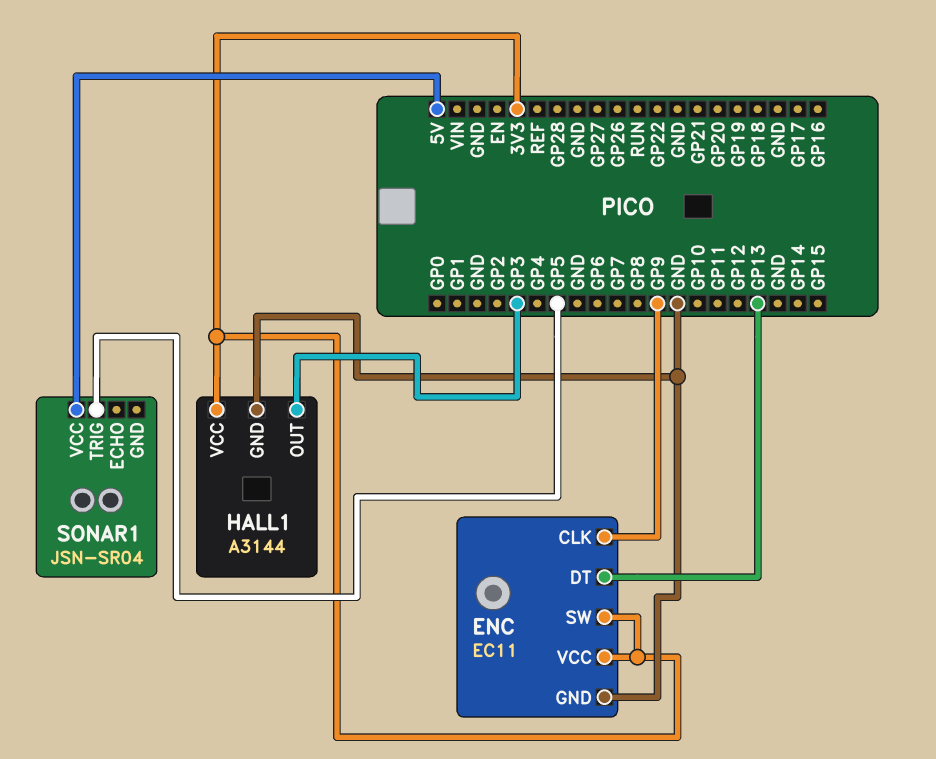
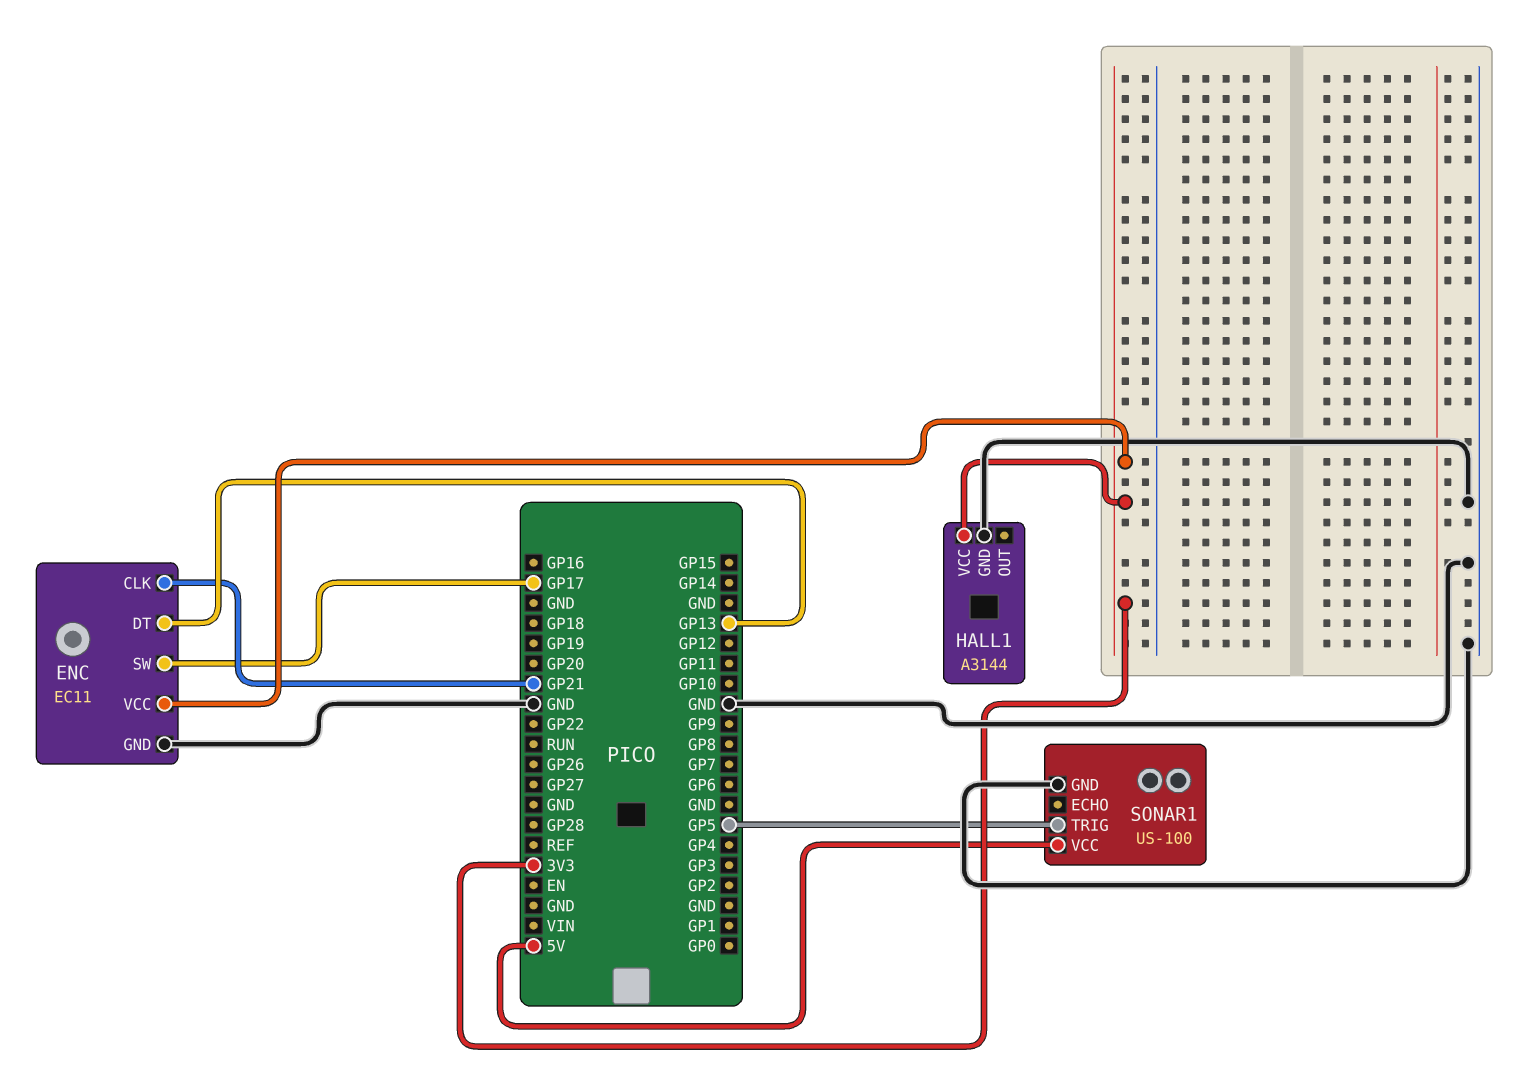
ENC pin CLK: GP9 -> GP21
ENC pin SW: 3V3 -> GP17
HALL1 pin OUT: GP3 -> none
SONAR1: JSN-SR04 -> US-100
SONAR1 pin GND: none -> GND

